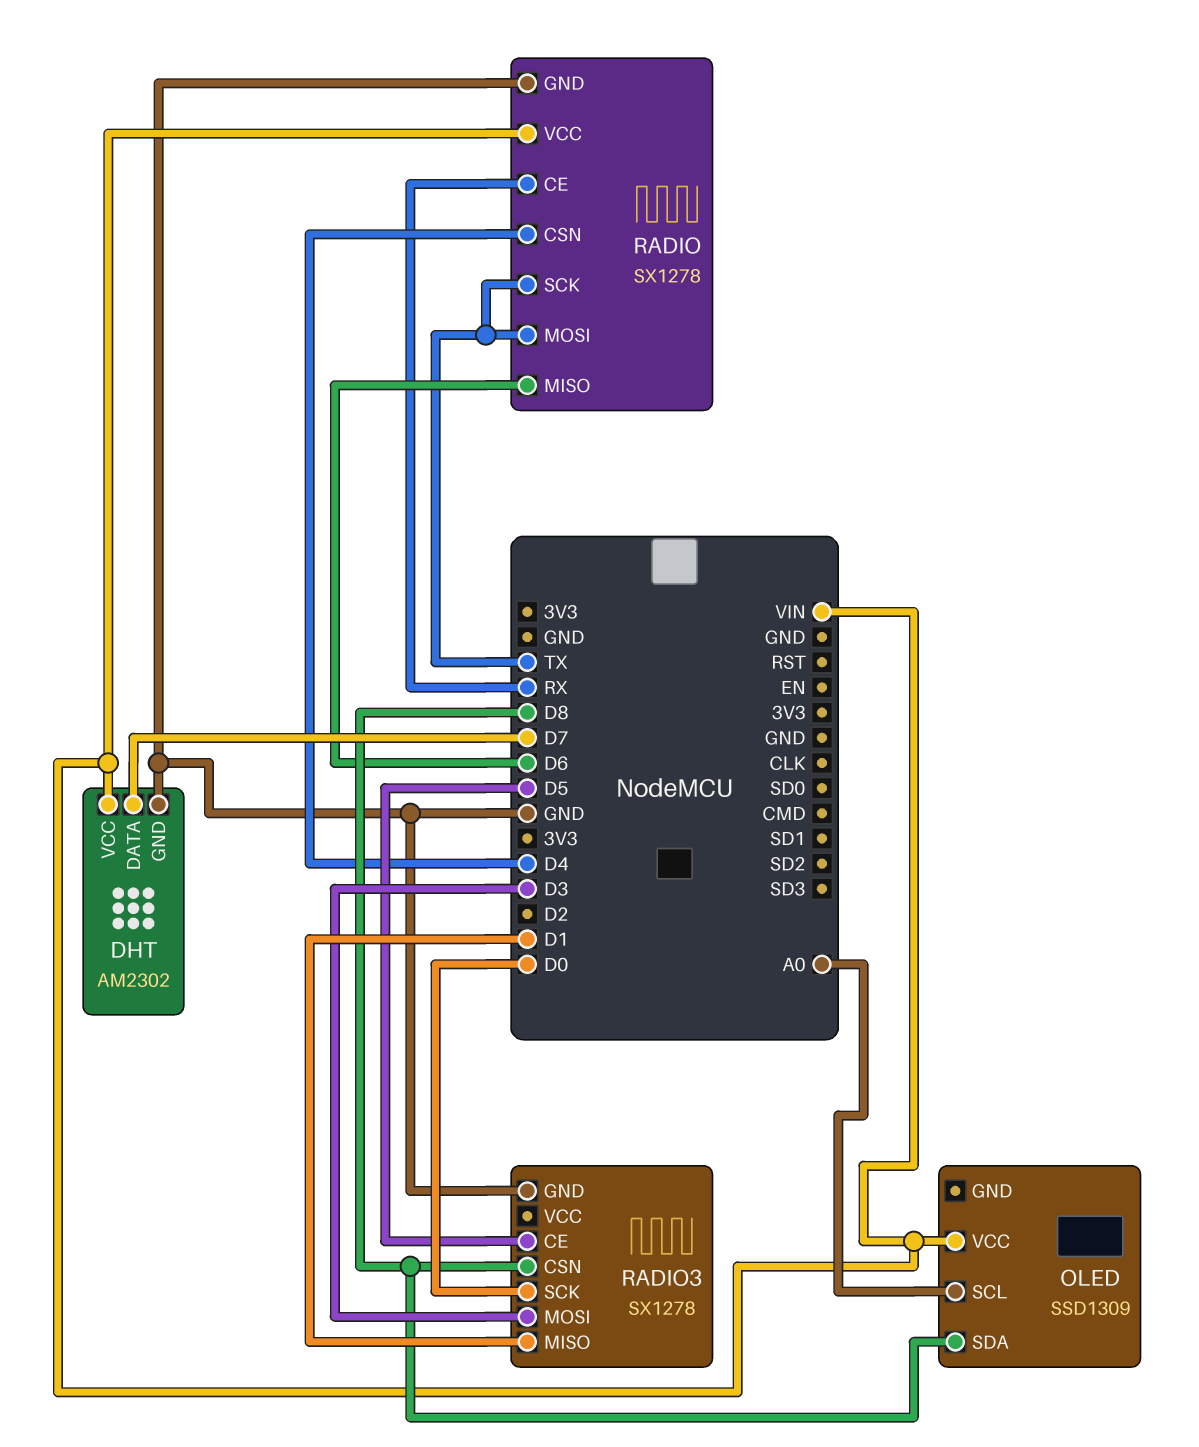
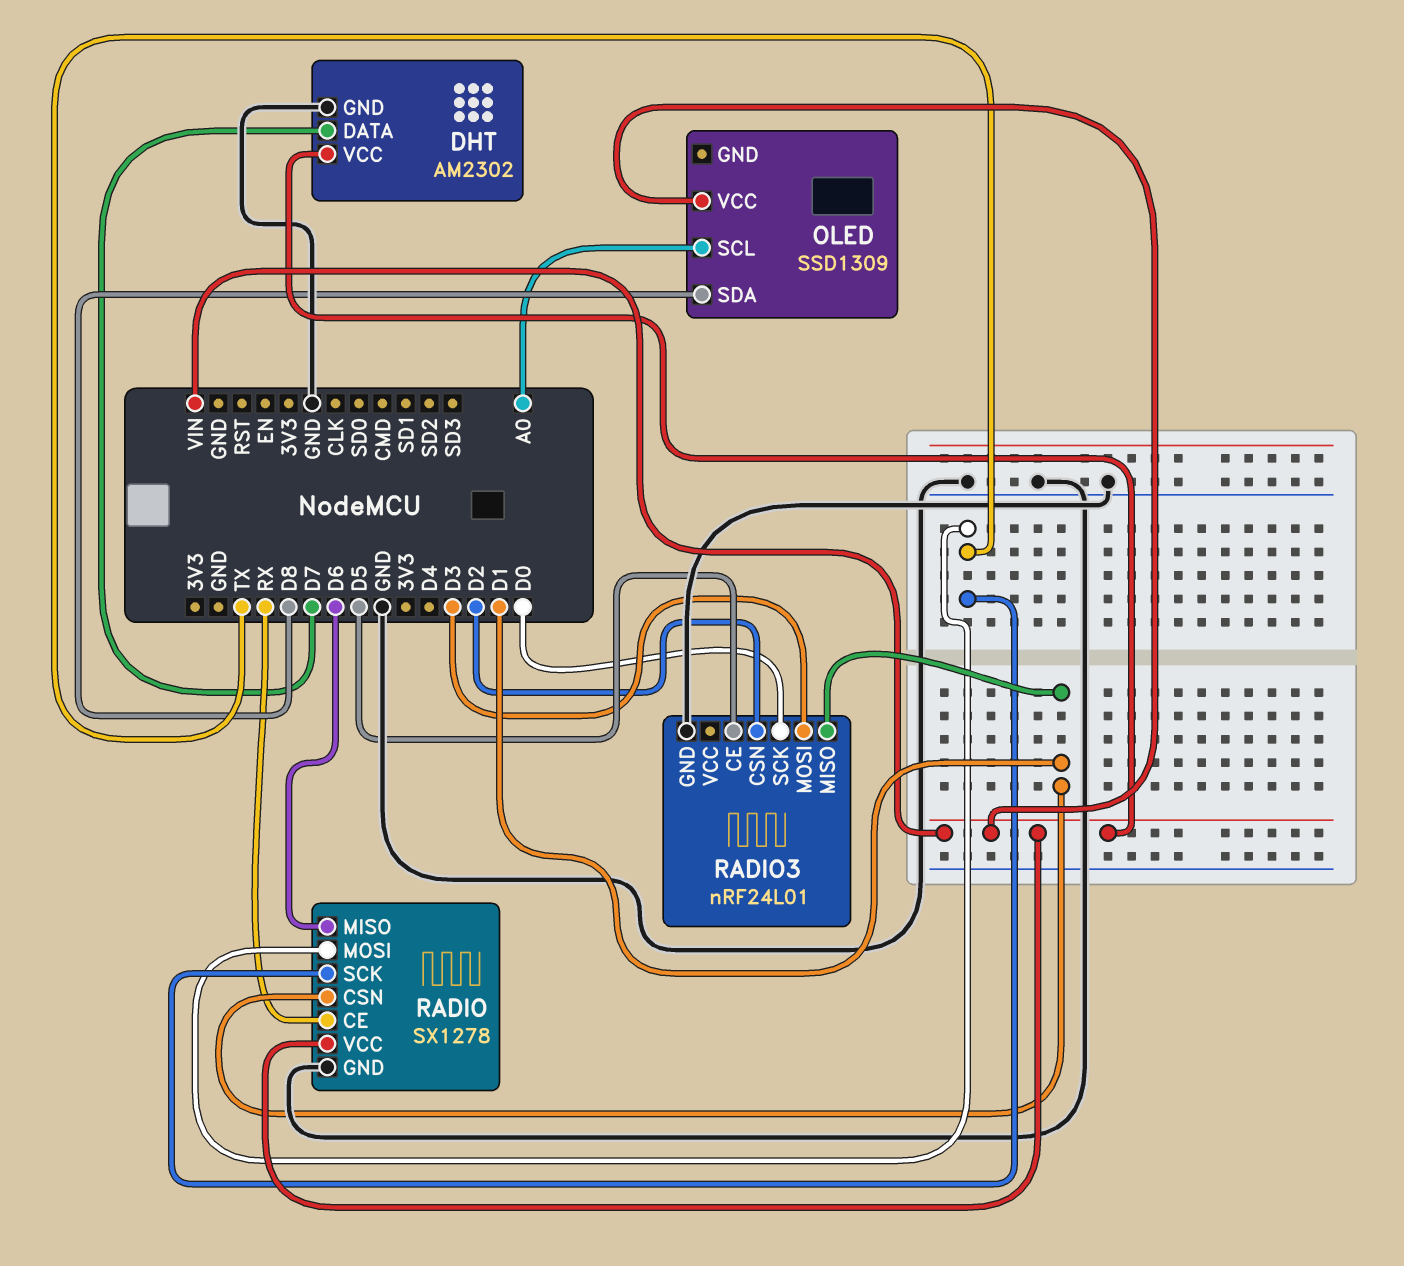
RADIO pin CSN: D4 -> D1
RADIO3: SX1278 -> nRF24L01
RADIO3 pin CSN: D8 -> D2

